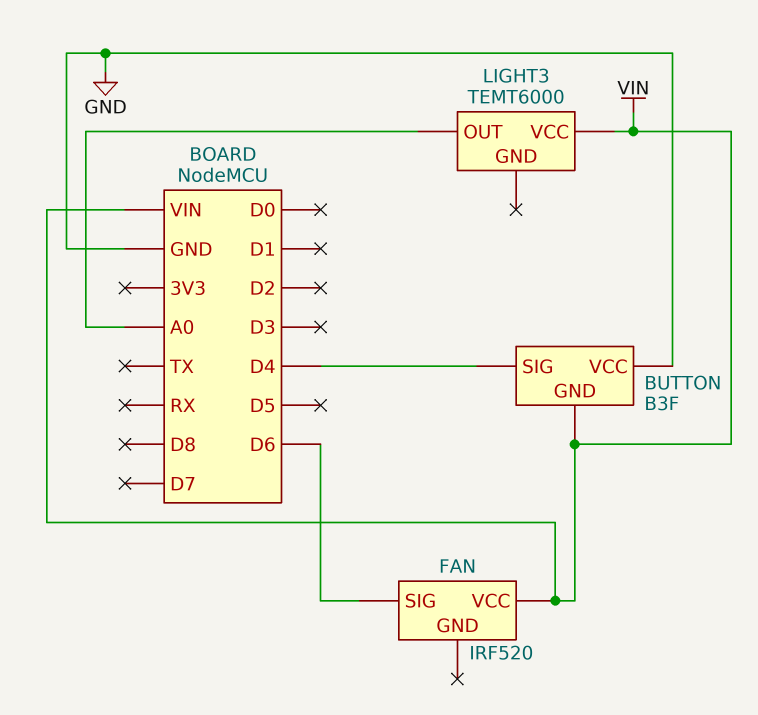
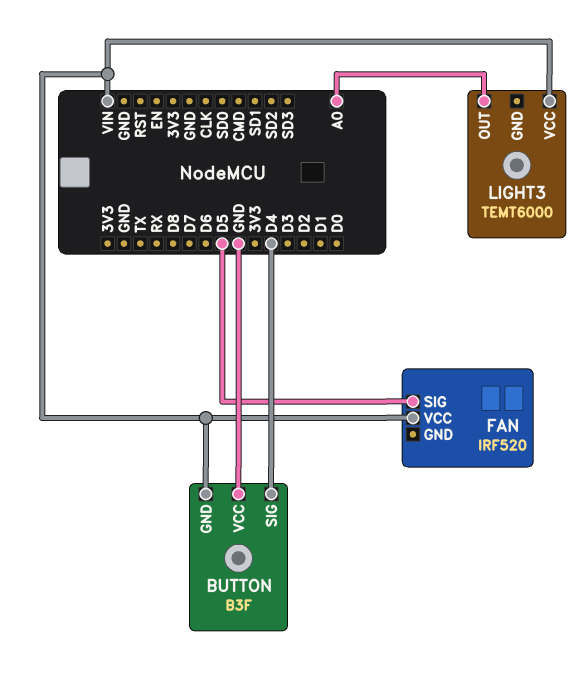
FAN pin SIG: D6 -> D5

